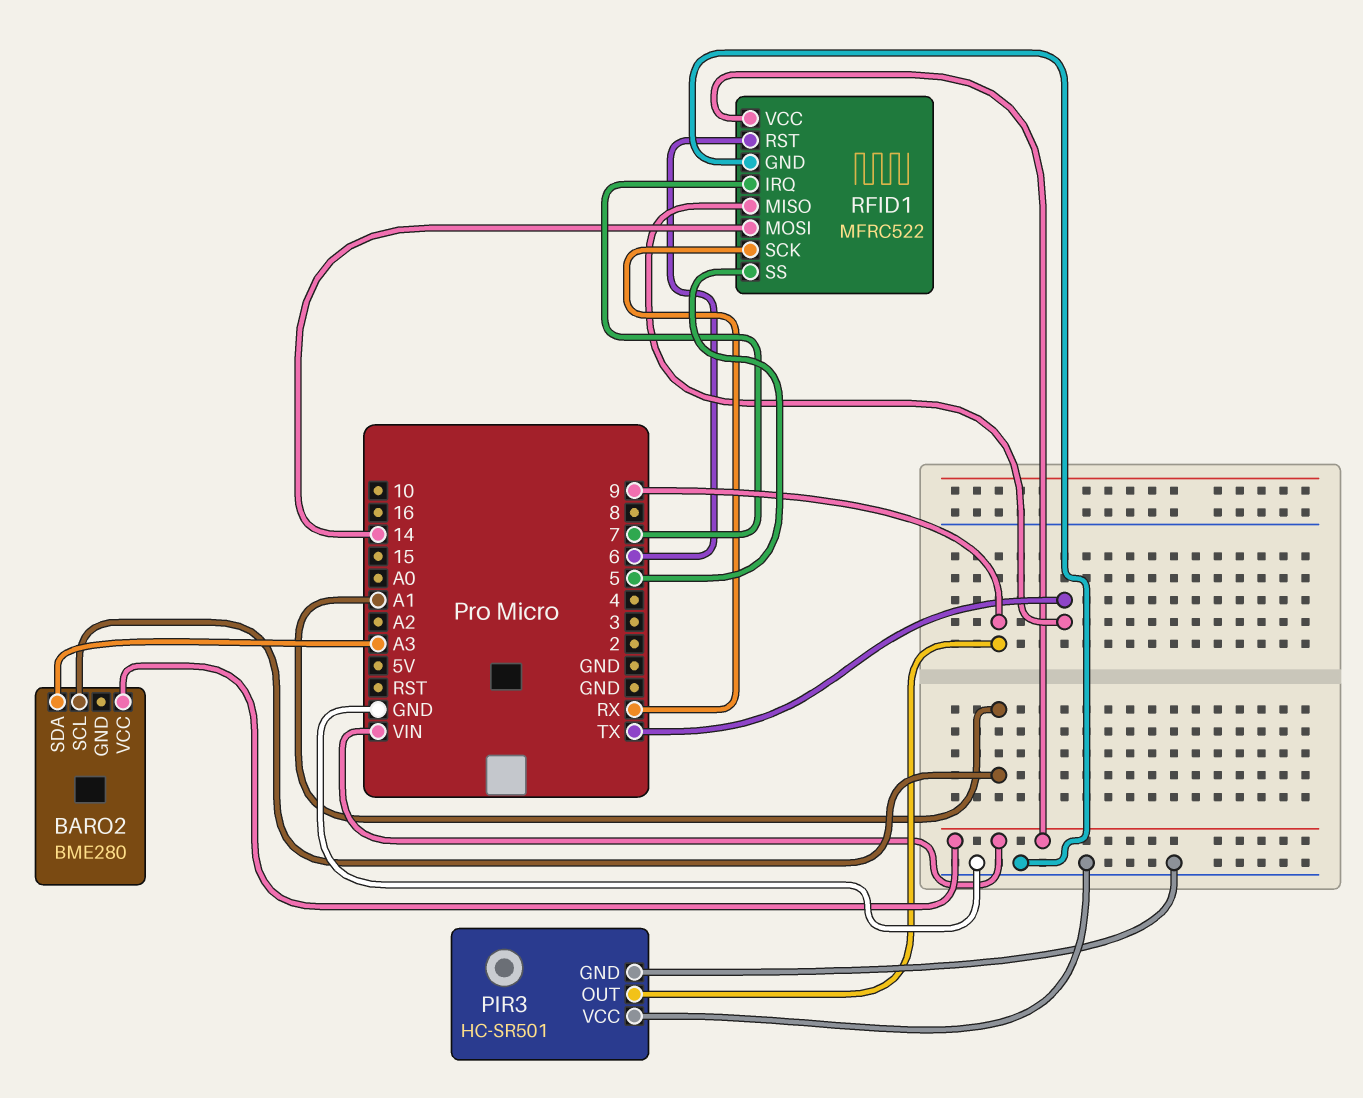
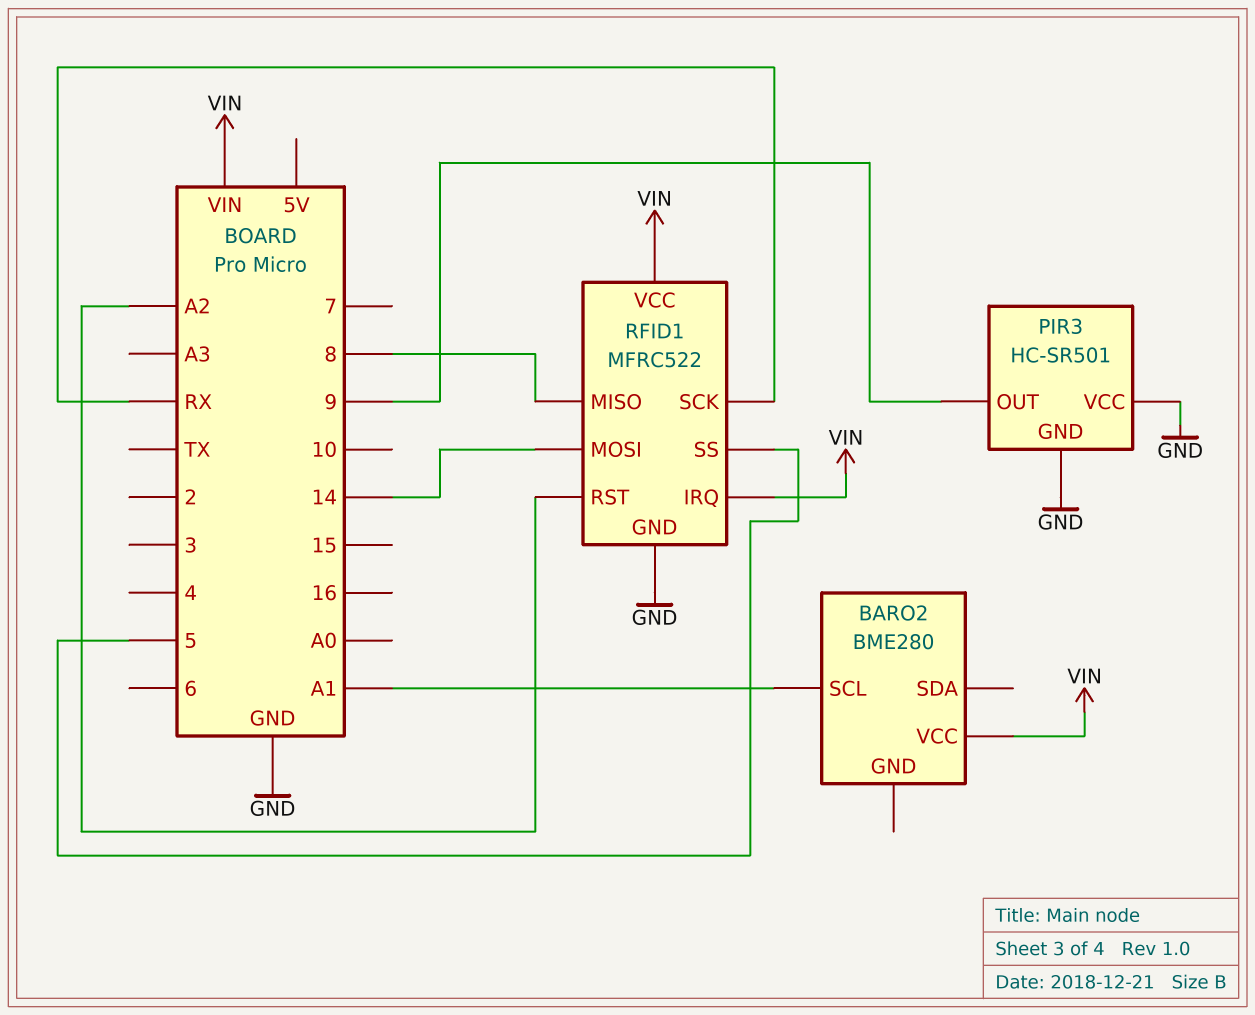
BARO2 pin SDA: A3 -> none
RFID1 pin IRQ: 7 -> VIN
RFID1 pin MISO: TX -> 8
RFID1 pin RST: 6 -> A2

